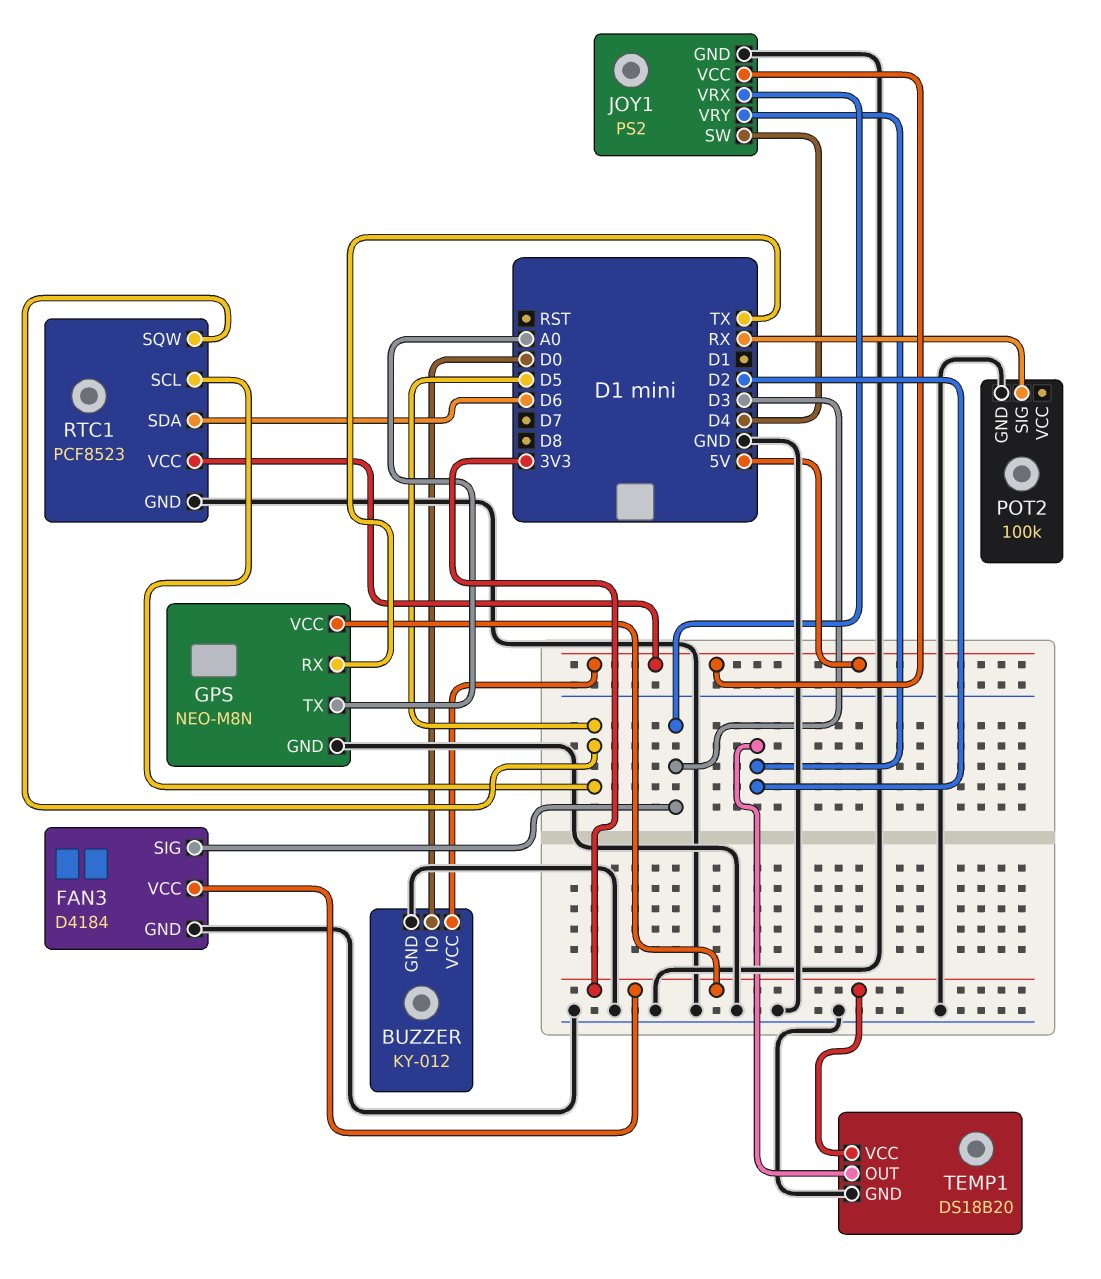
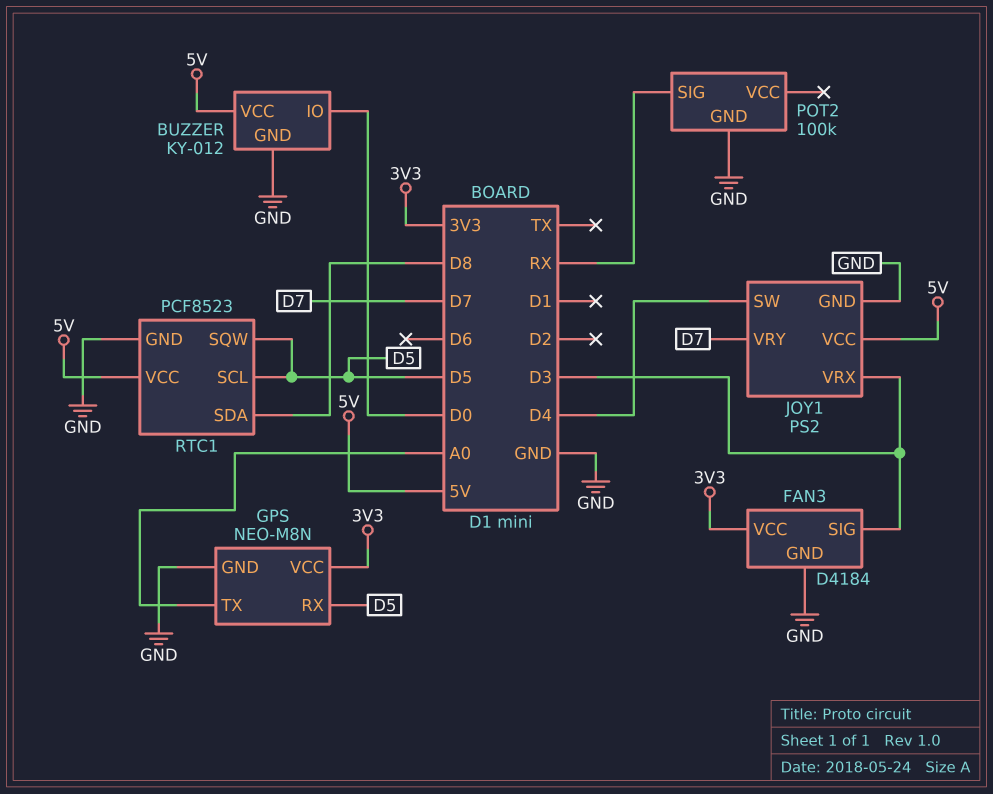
GPS pin RX: TX -> D5
JOY1 pin VRY: D2 -> D7
RTC1 pin SDA: D6 -> D8
TEMP1: DS18B20 -> none
TEMP1 pin GND: GND -> none
TEMP1 pin OUT: D2 -> none
TEMP1 pin VCC: 3V3 -> none

